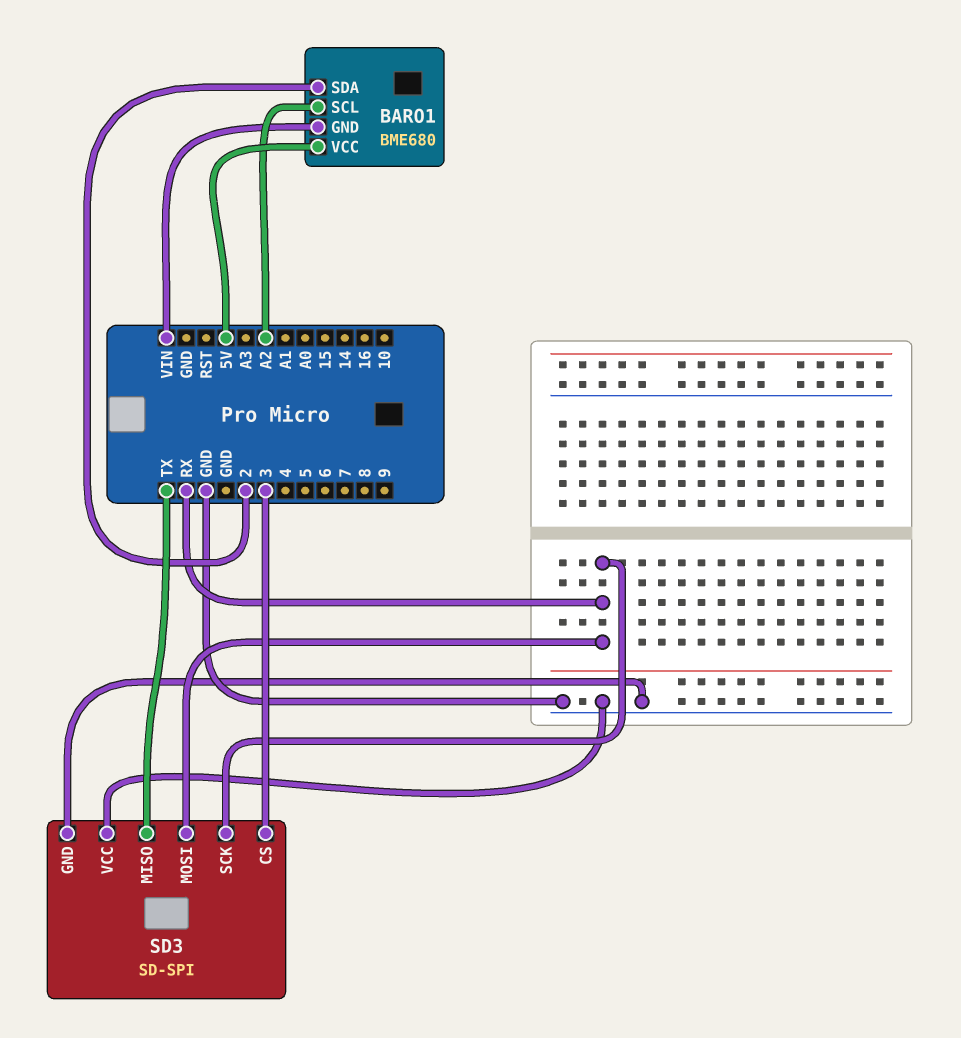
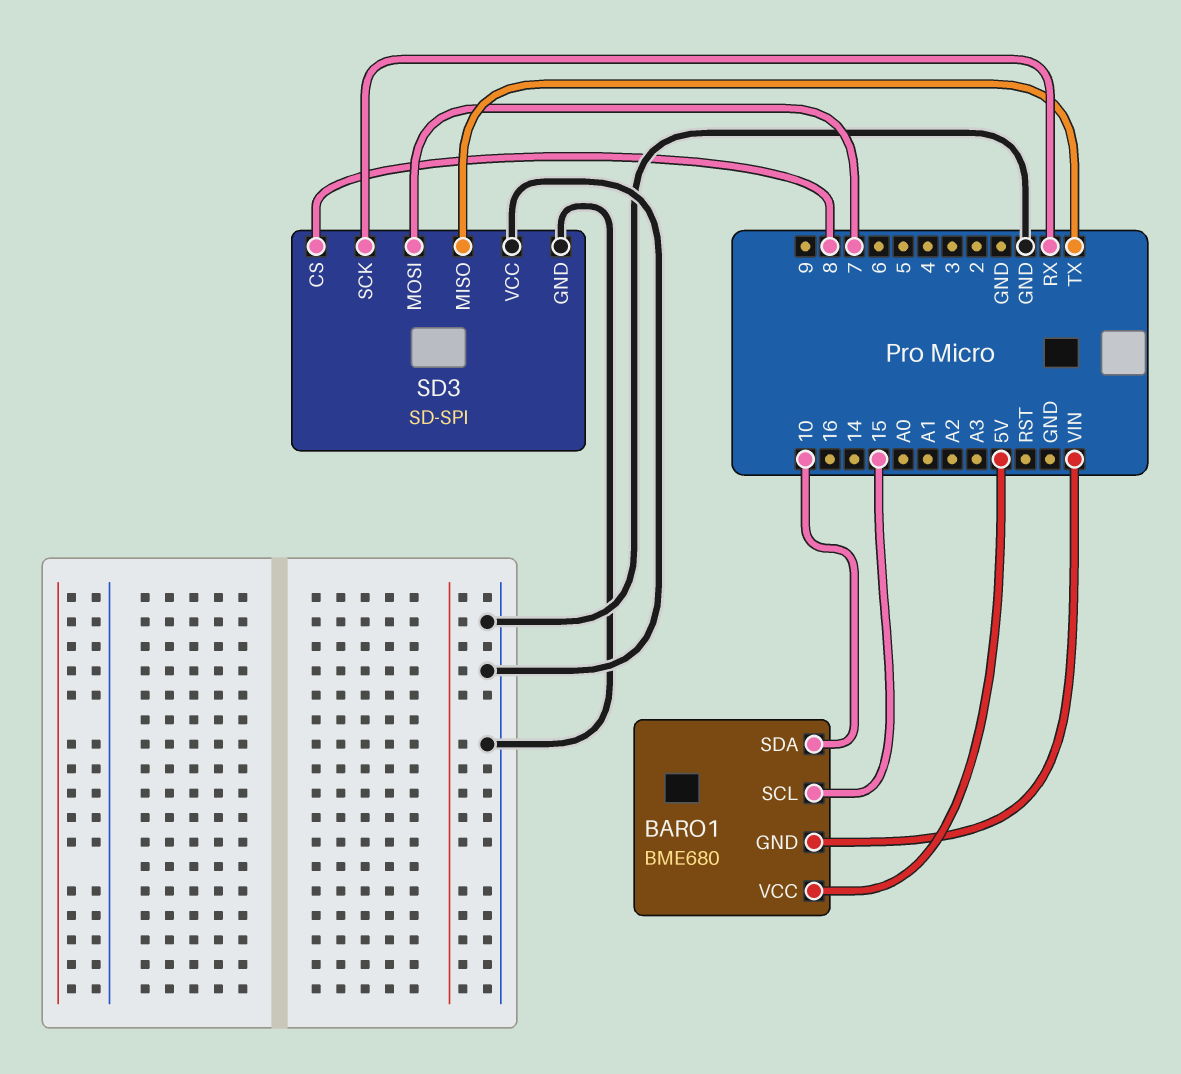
BARO1 pin SCL: A2 -> 15
BARO1 pin SDA: 2 -> 10
SD3 pin CS: 3 -> 8
SD3 pin MOSI: RX -> 7

